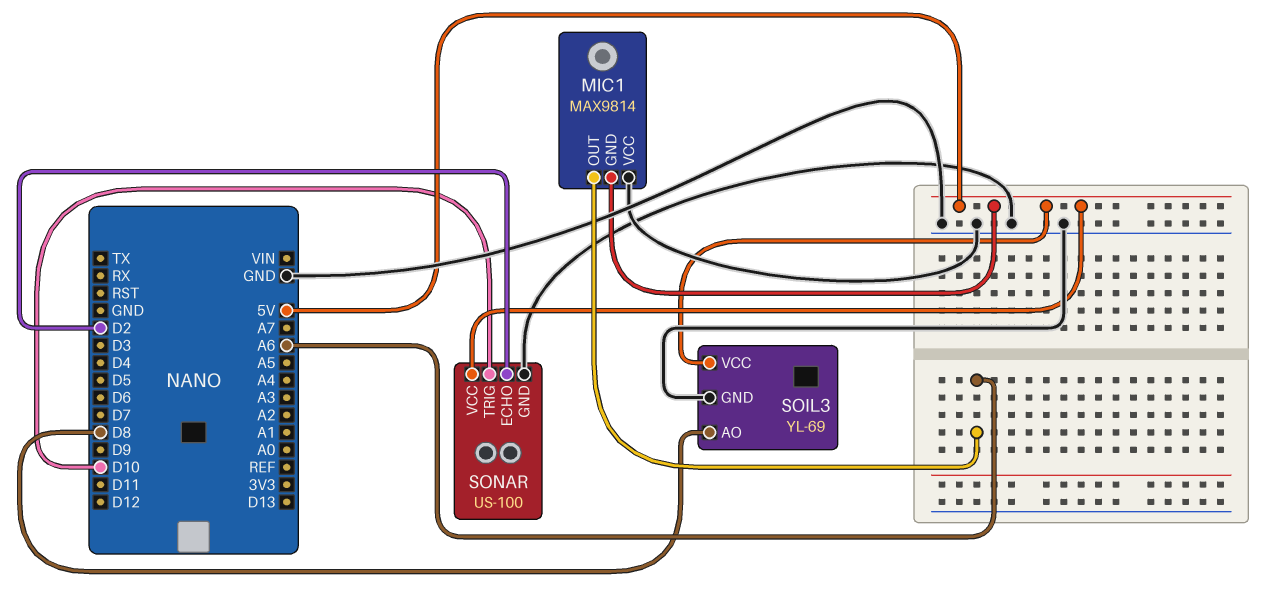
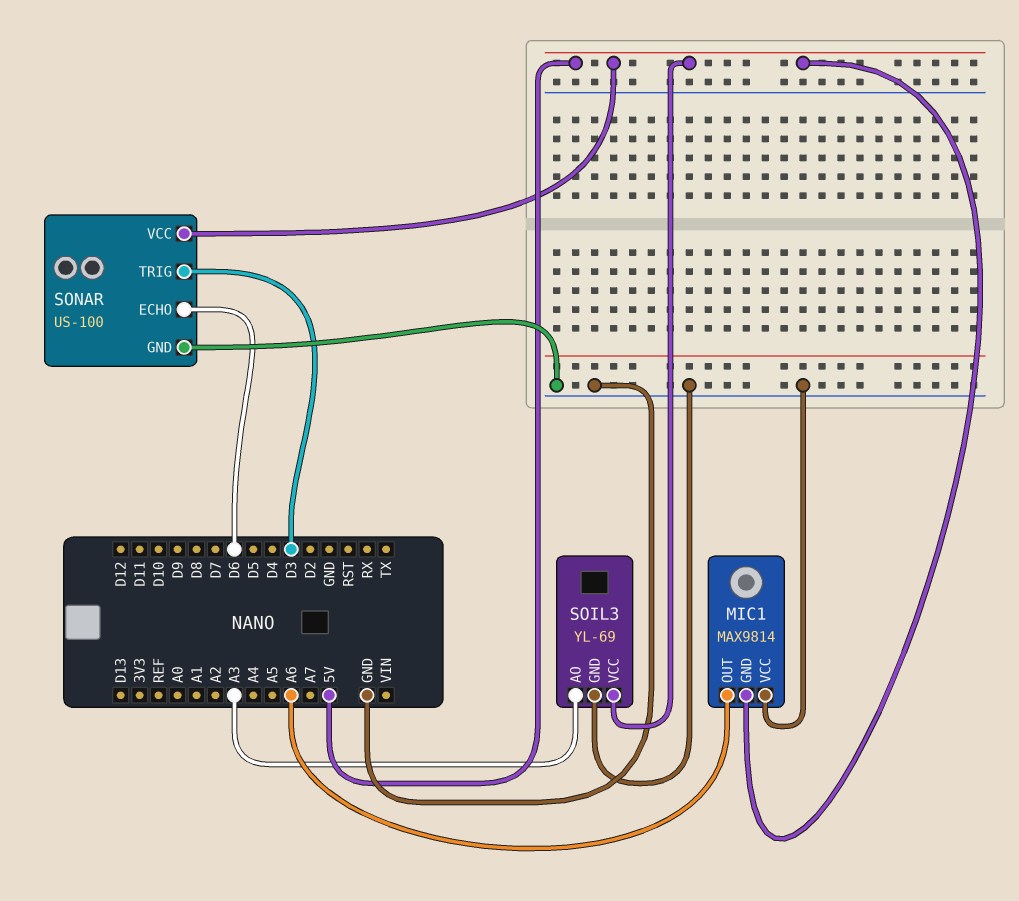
SOIL3 pin AO: D8 -> A3
SONAR pin ECHO: D2 -> D6
SONAR pin TRIG: D10 -> D3

